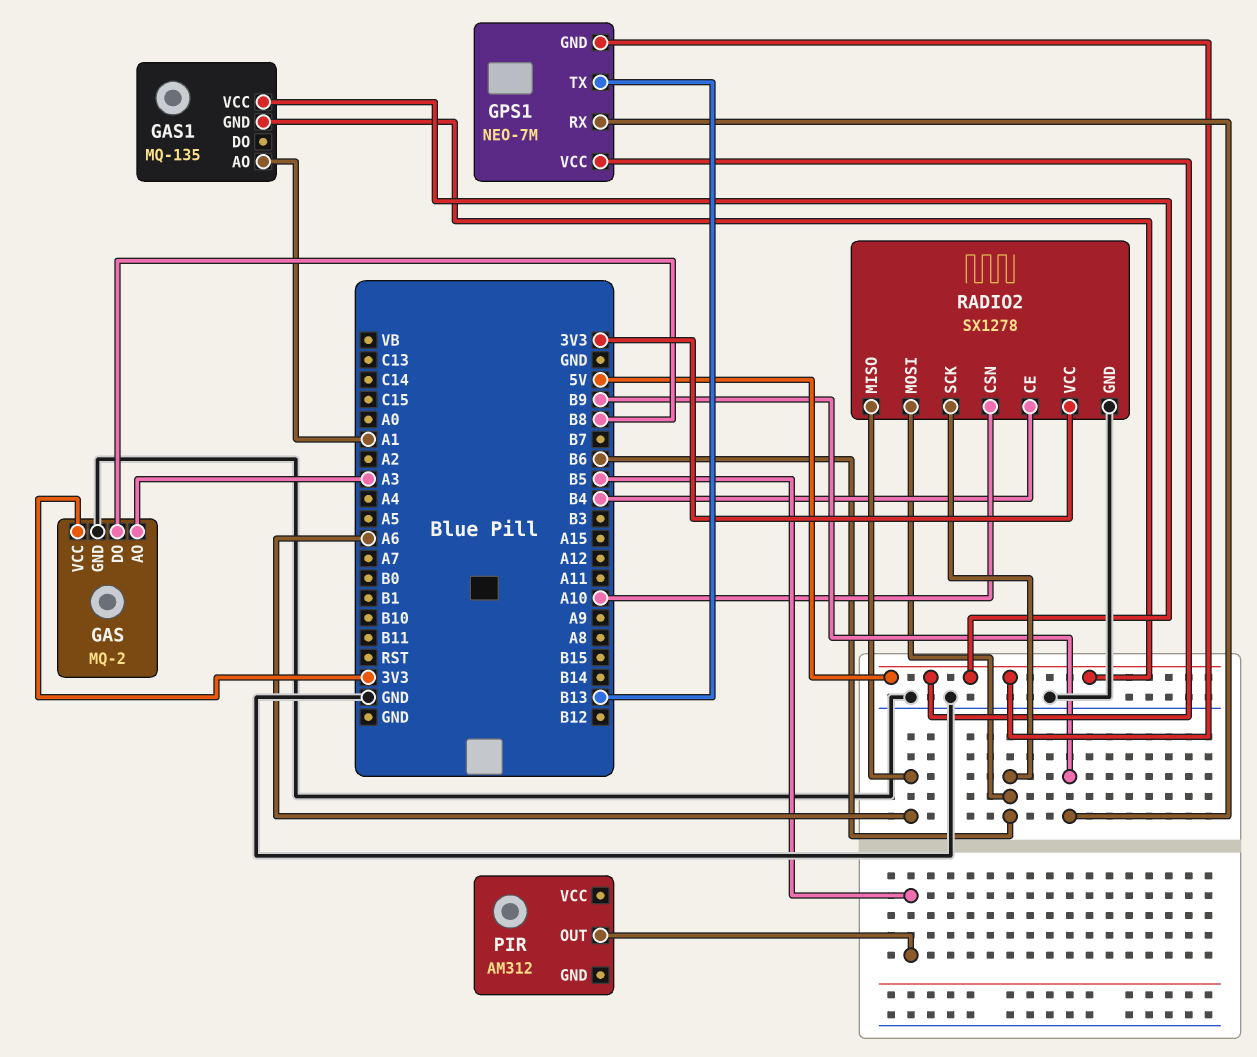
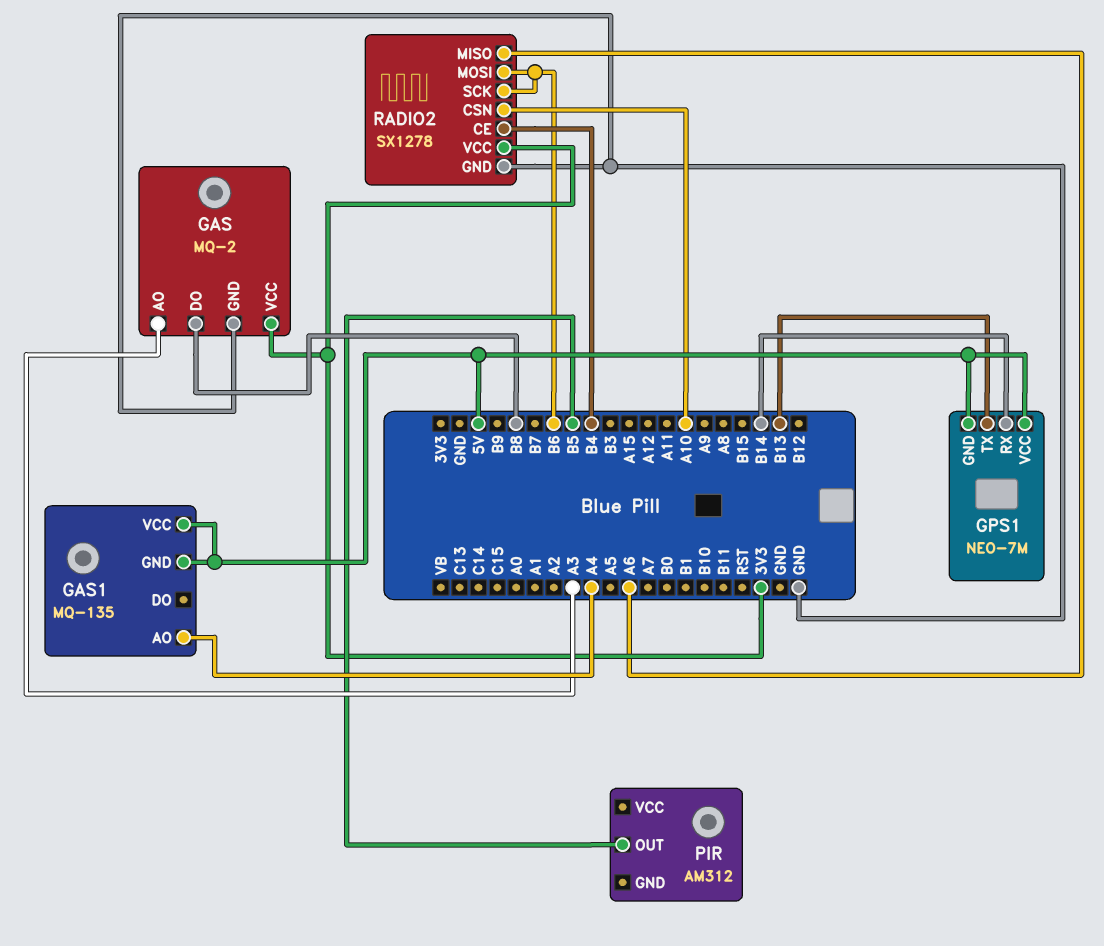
GAS1 pin AO: A1 -> A4
GPS1 pin RX: B9 -> B14

